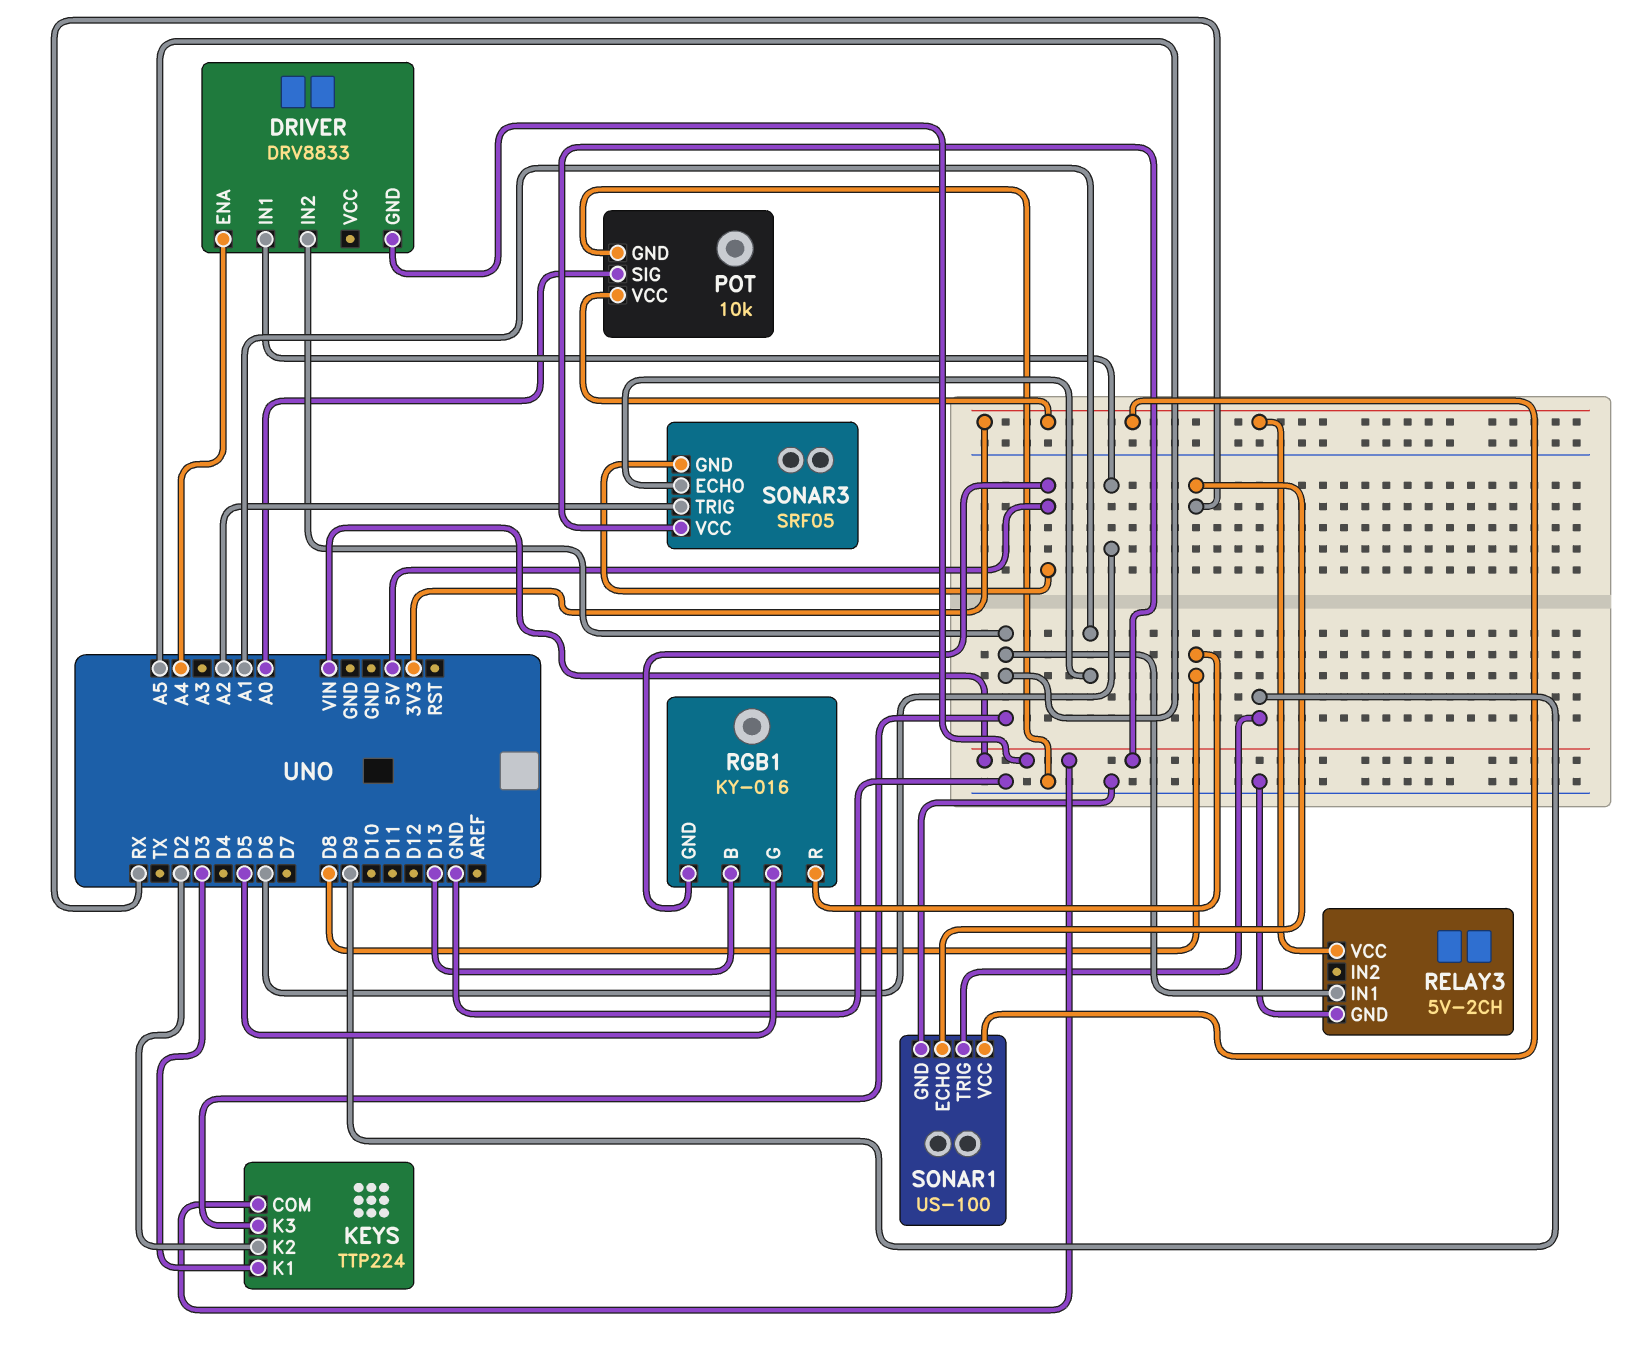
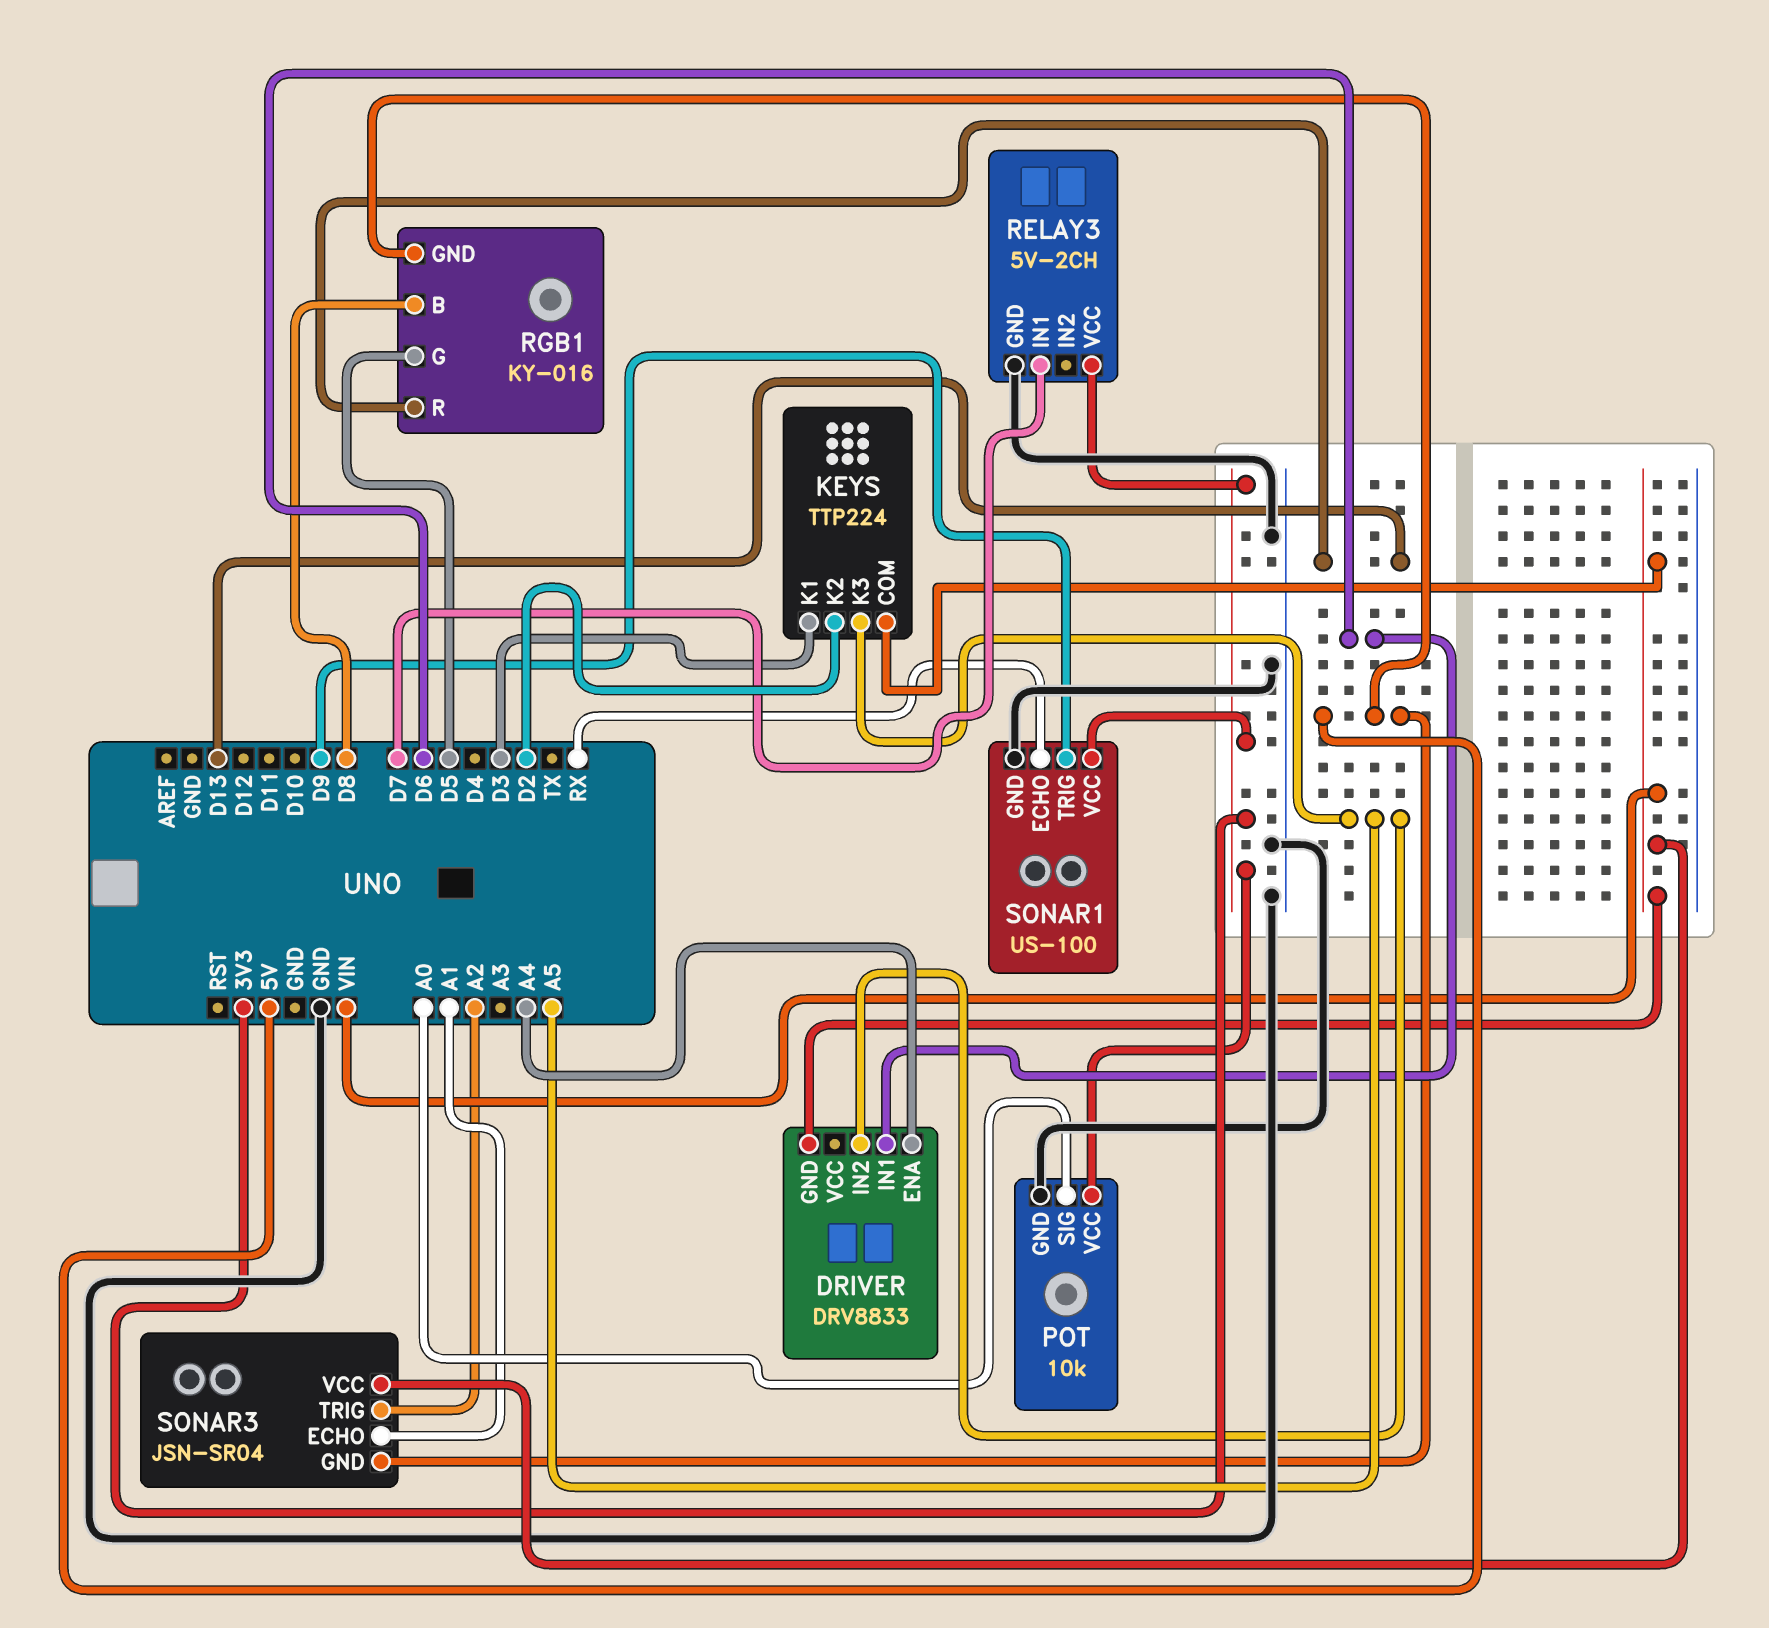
RELAY3 pin IN1: A5 -> D7
RGB1 pin B: D13 -> D8
RGB1 pin R: D8 -> D13
SONAR3: SRF05 -> JSN-SR04

